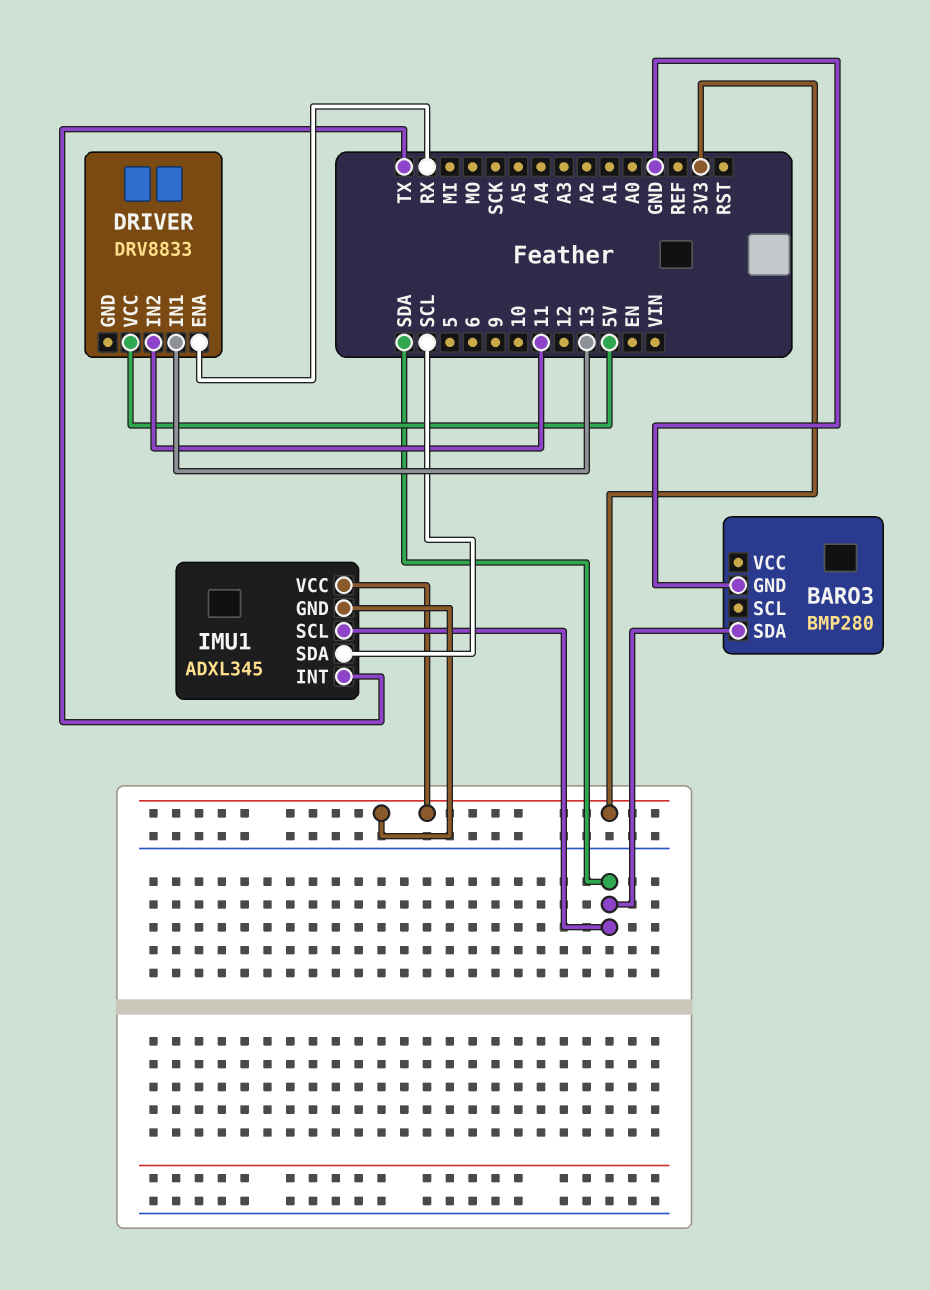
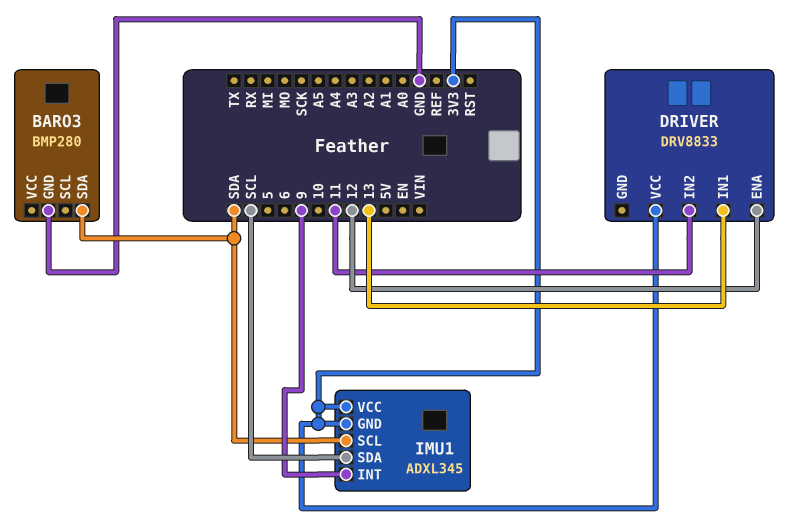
DRIVER pin ENA: RX -> 12
DRIVER pin VCC: 5V -> 3V3
IMU1 pin INT: TX -> 9

